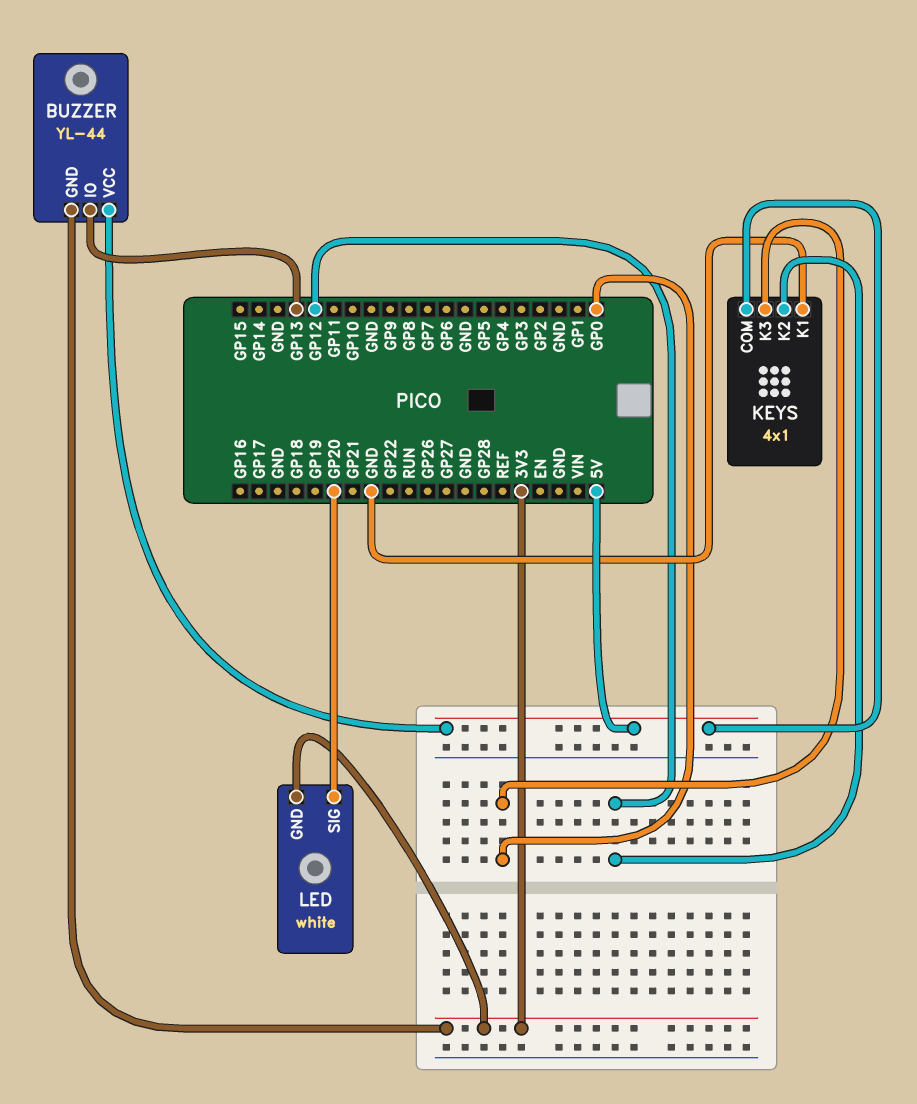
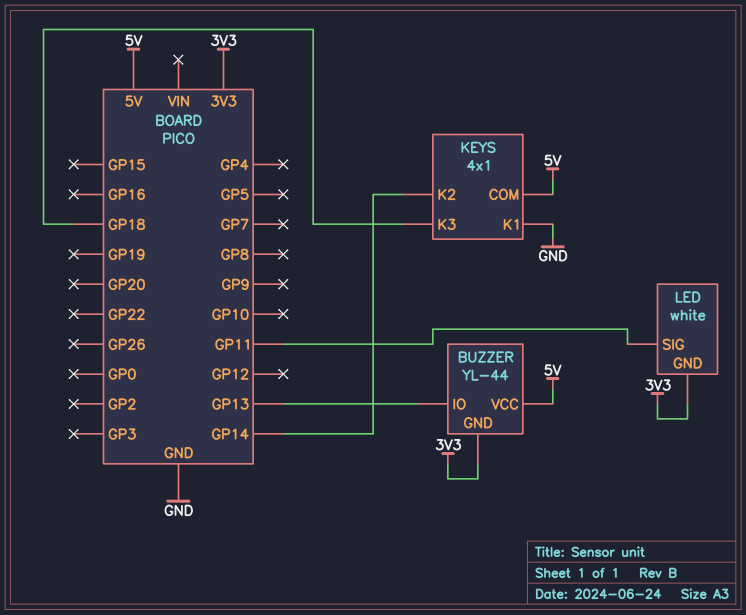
KEYS pin K2: GP12 -> GP14
KEYS pin K3: GP0 -> GP18
LED pin SIG: GP20 -> GP11

